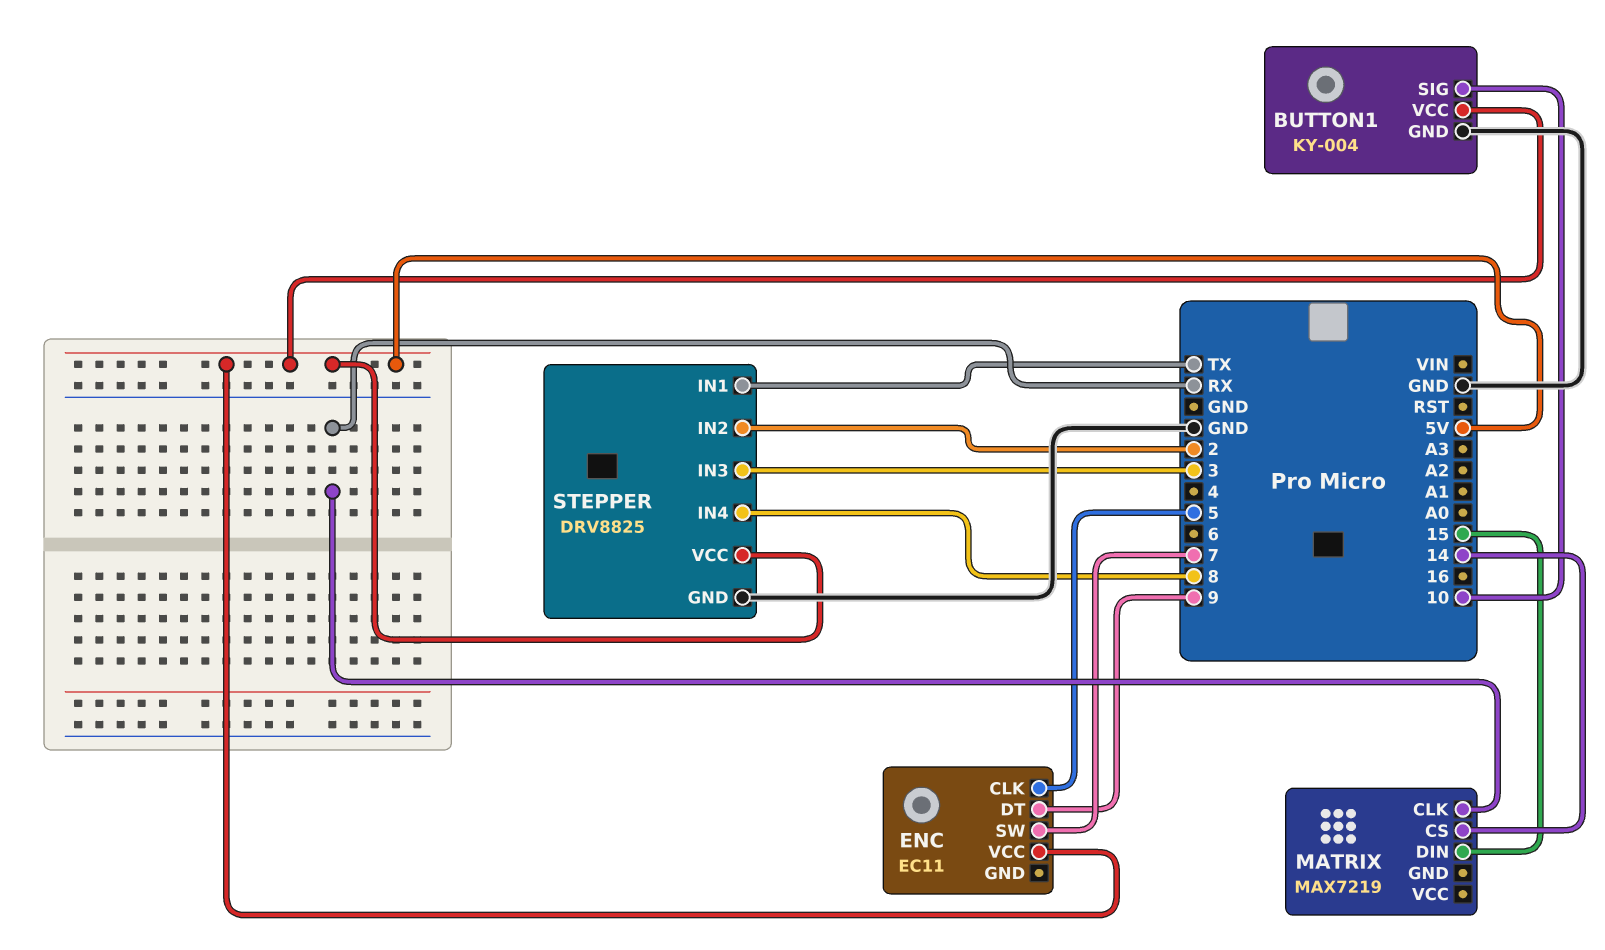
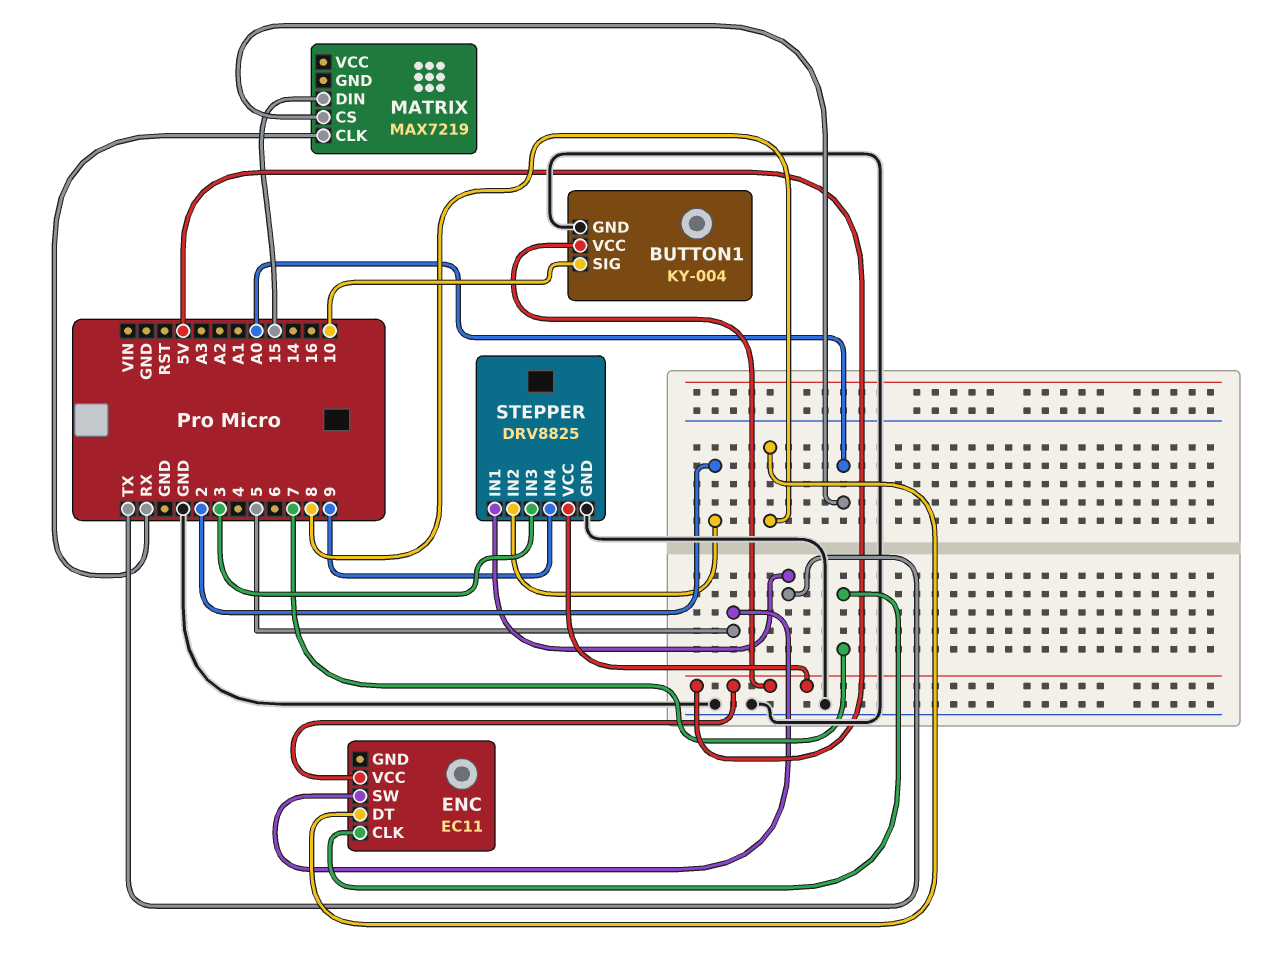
ENC pin CLK: 5 -> 7
ENC pin DT: 9 -> 8
ENC pin SW: 7 -> 5
MATRIX pin CS: 14 -> A0
STEPPER pin IN4: 8 -> 9

